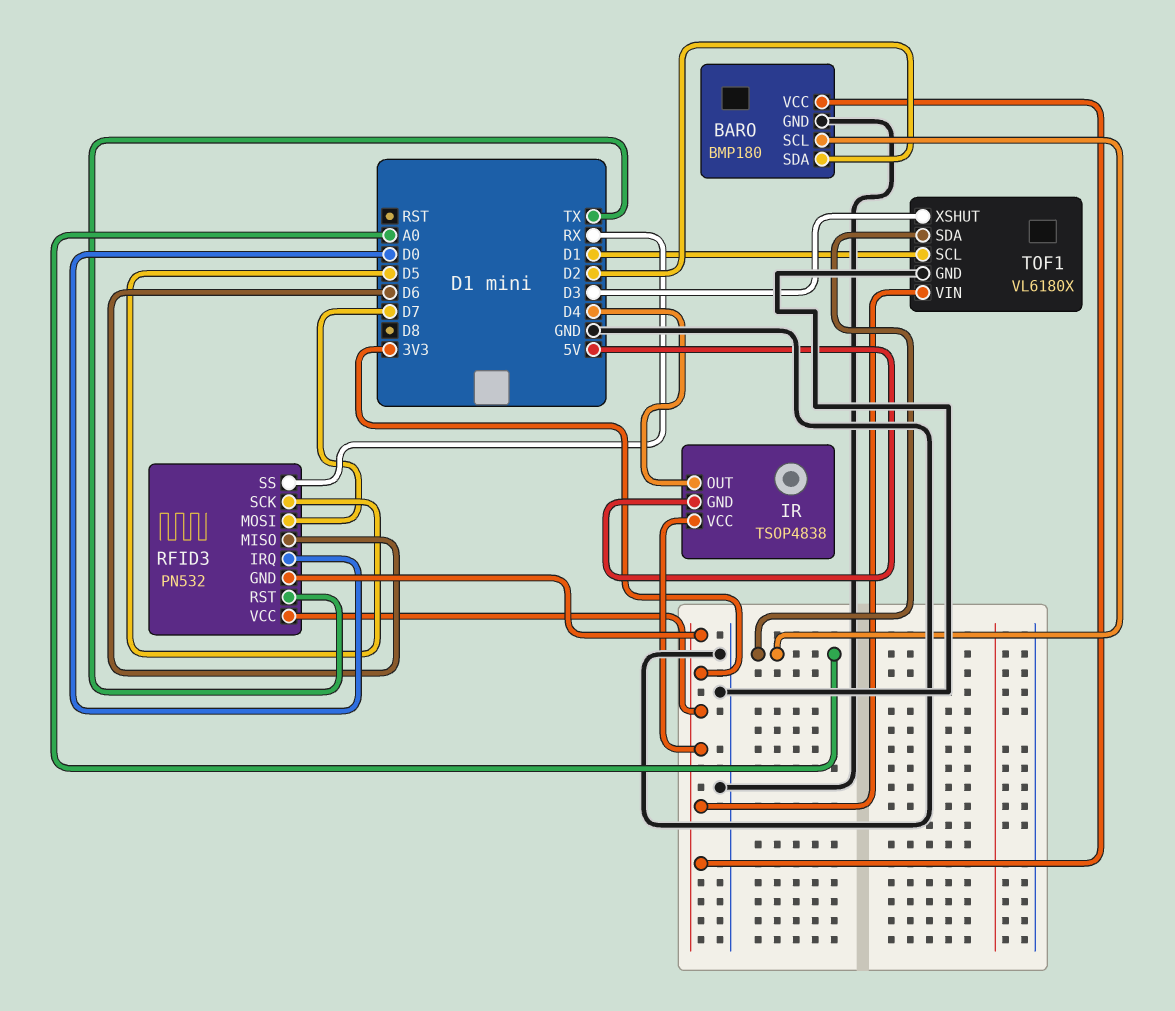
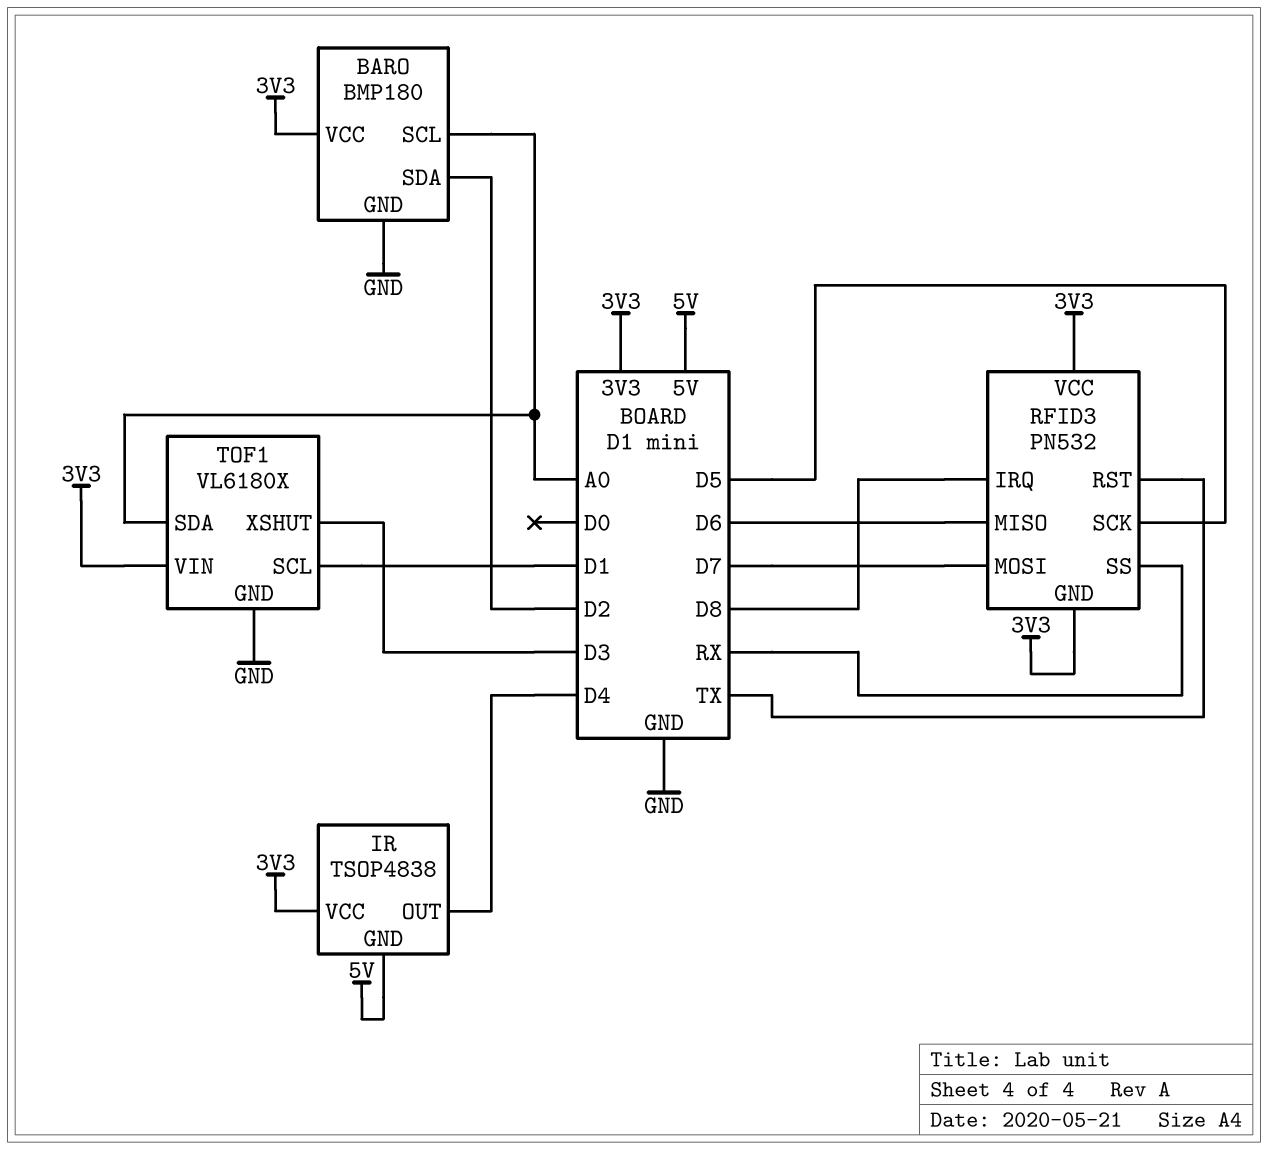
RFID3 pin IRQ: D0 -> D8

